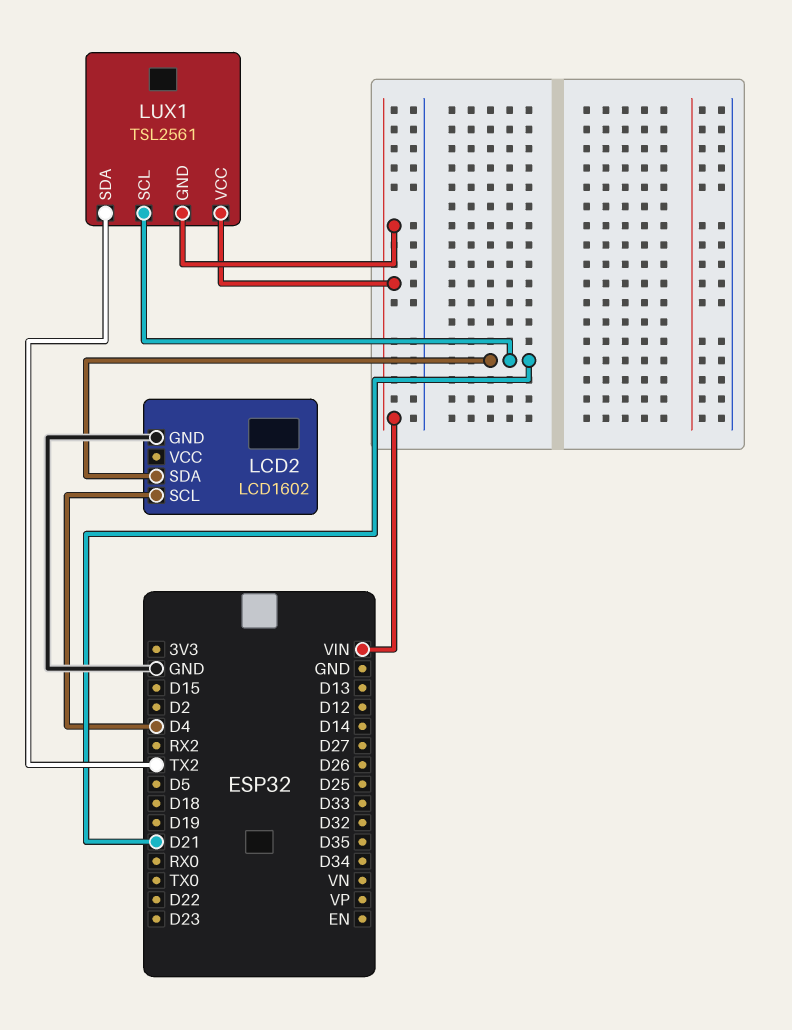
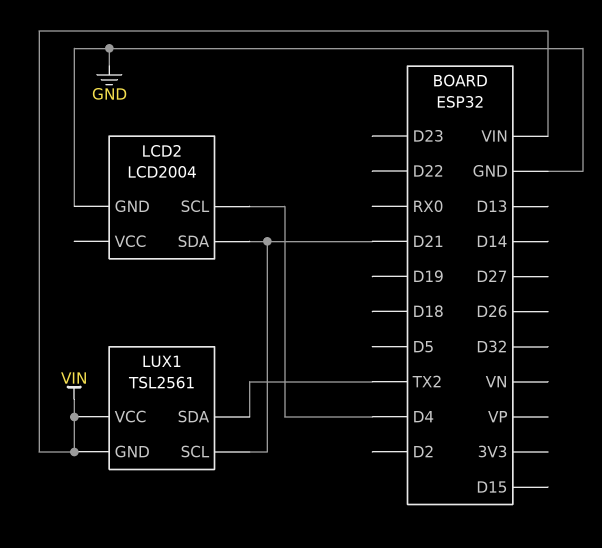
LCD2: LCD1602 -> LCD2004

